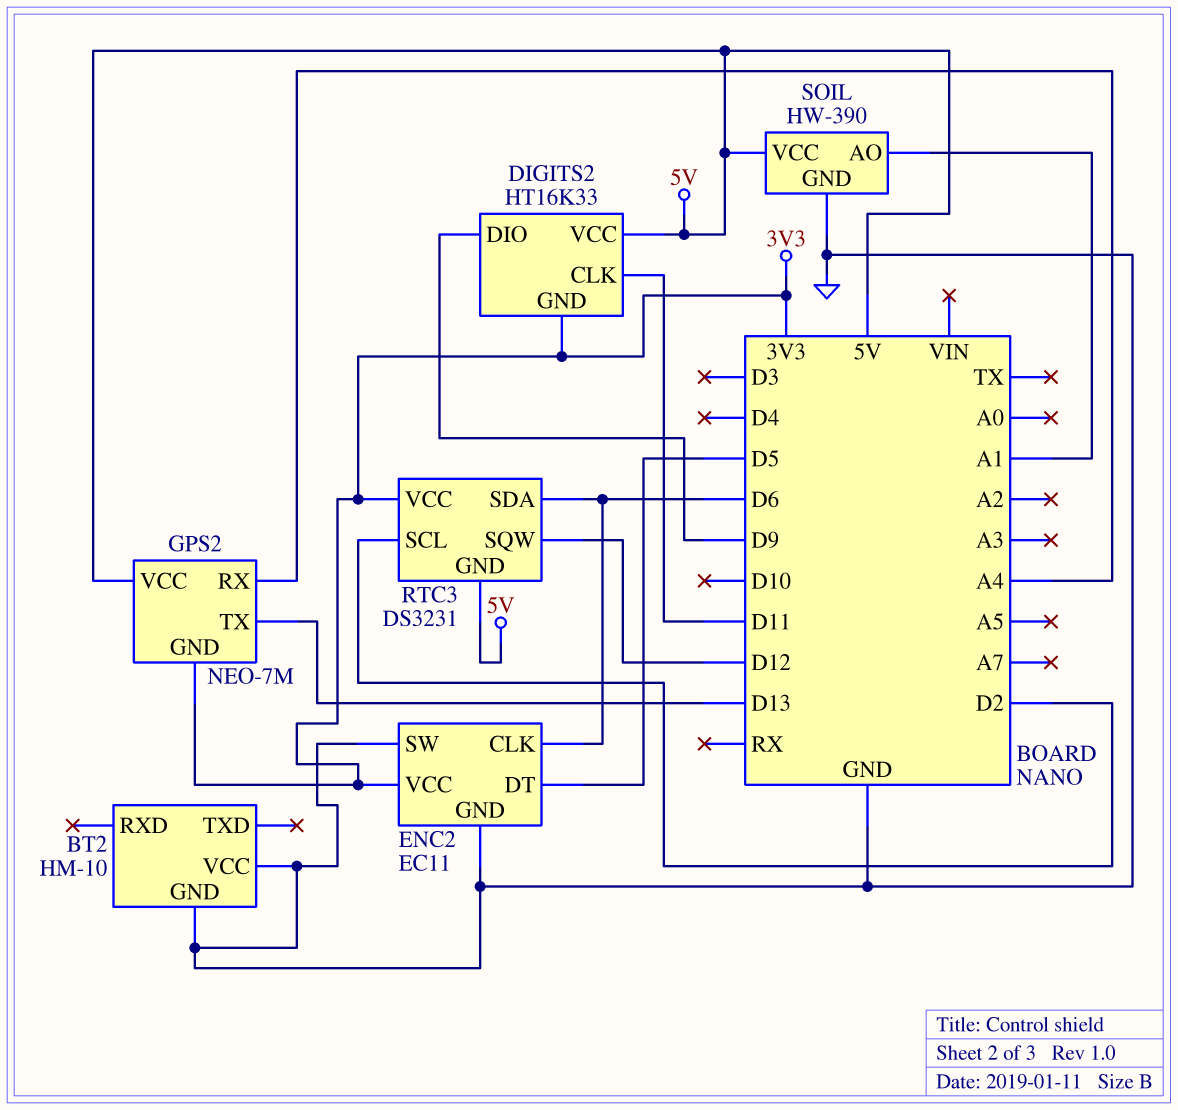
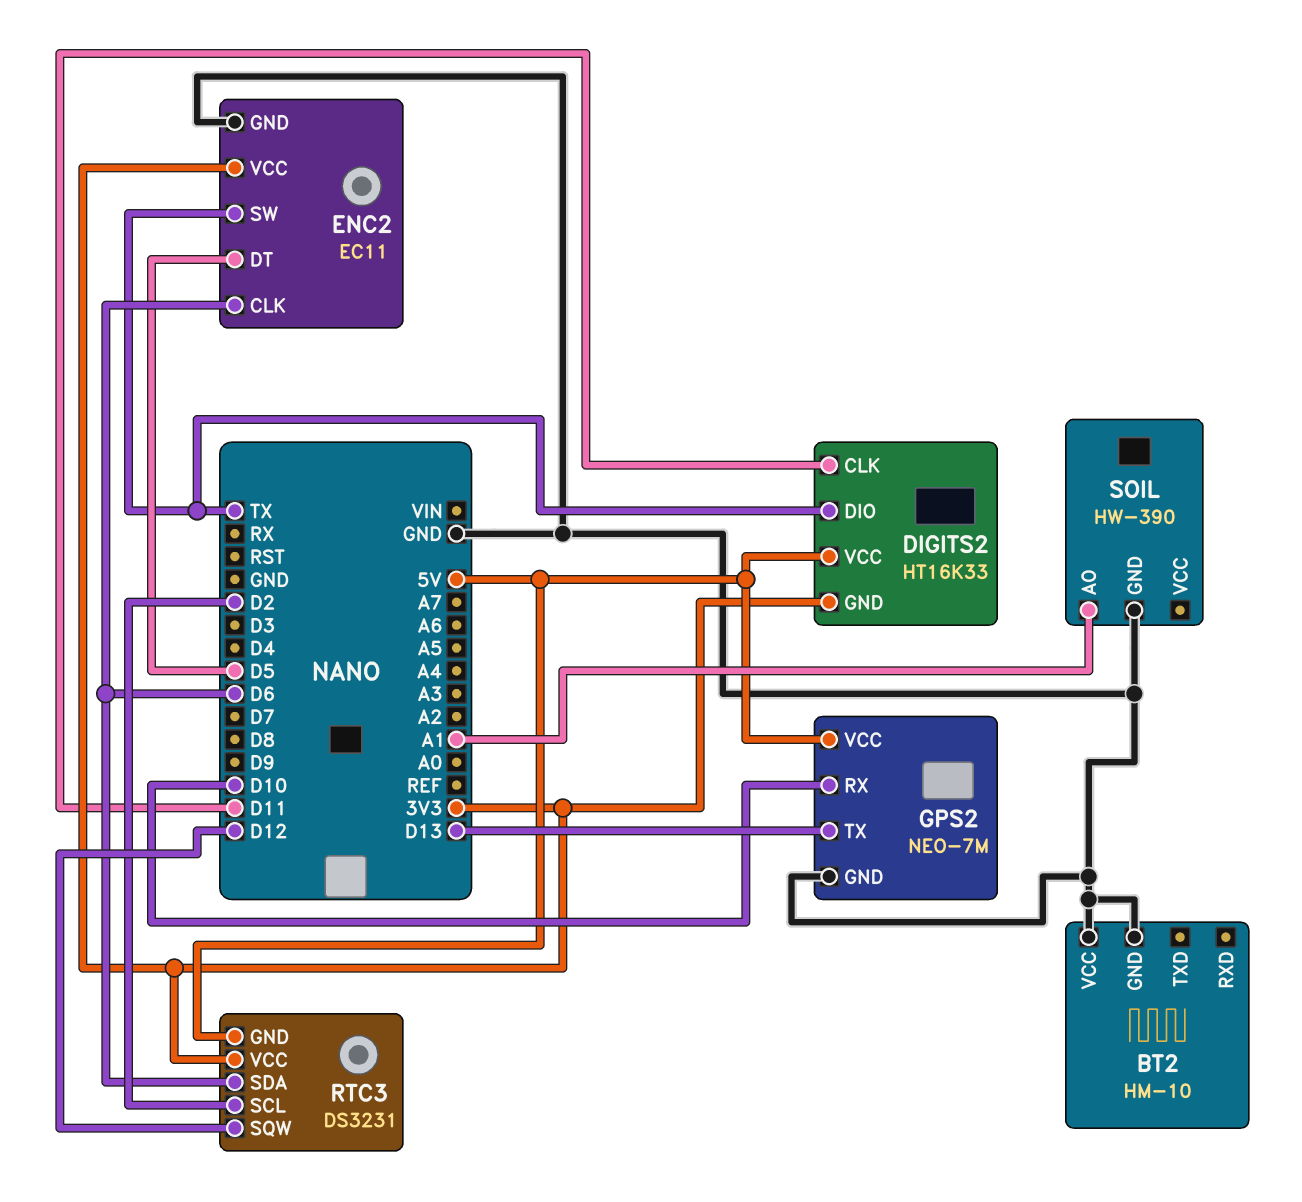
DIGITS2 pin DIO: D9 -> TX
ENC2 pin SW: GND -> TX
GPS2 pin GND: 3V3 -> GND
GPS2 pin RX: A4 -> D10
SOIL pin VCC: 5V -> none

